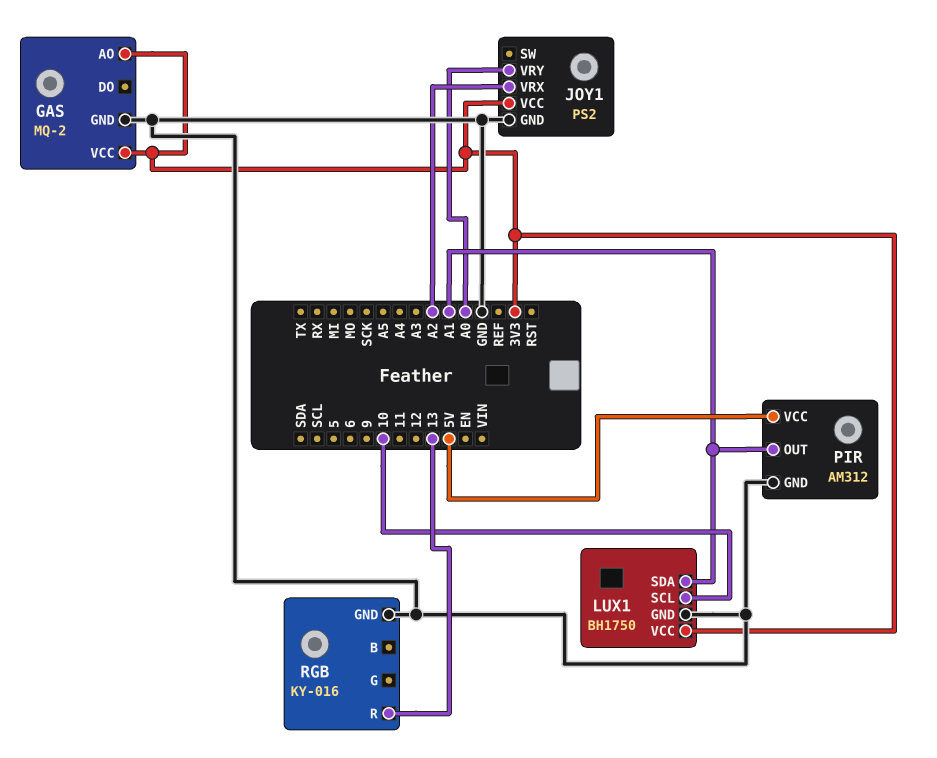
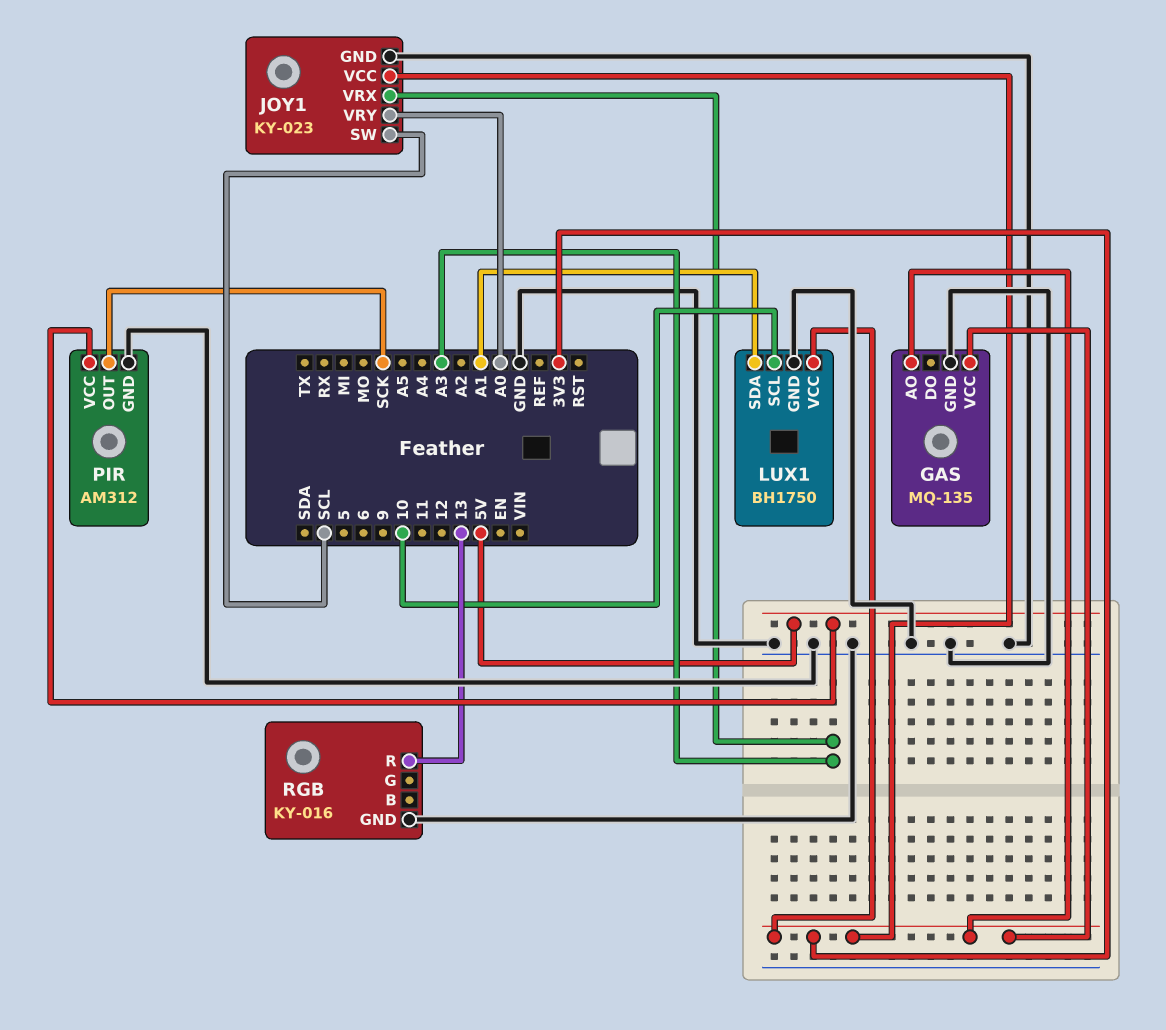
GAS: MQ-2 -> MQ-135
JOY1: PS2 -> KY-023
JOY1 pin SW: none -> SCL
JOY1 pin VRX: A2 -> A3
PIR pin OUT: A1 -> SCK

